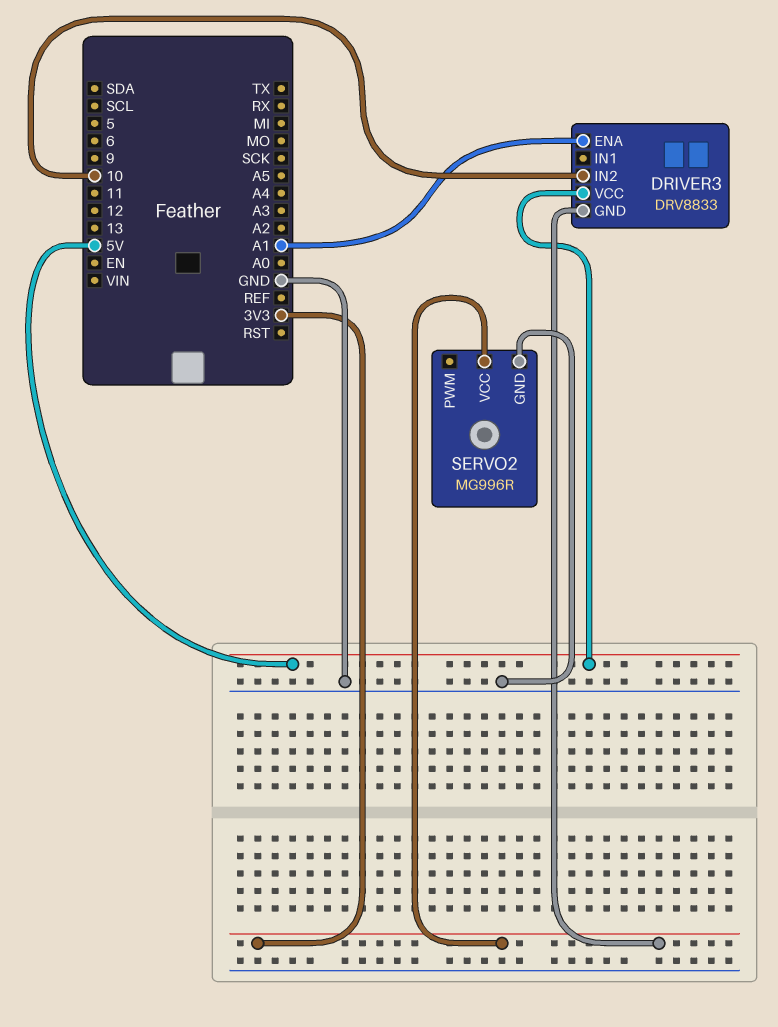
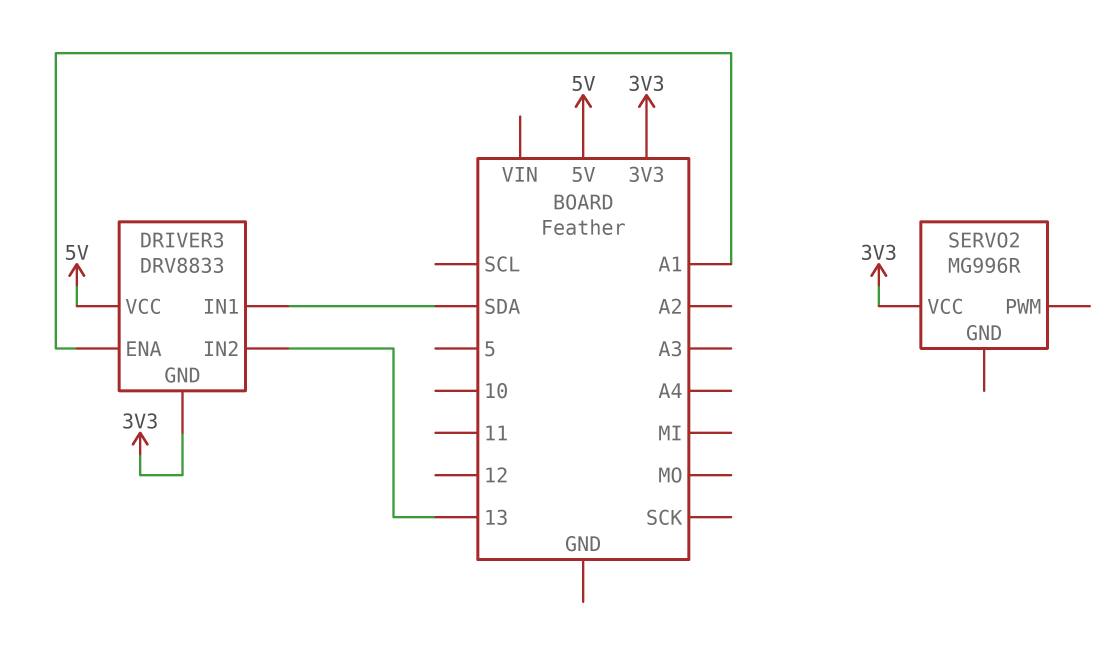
DRIVER3 pin IN1: none -> SDA
DRIVER3 pin IN2: 10 -> 13
SERVO2 pin GND: GND -> none

